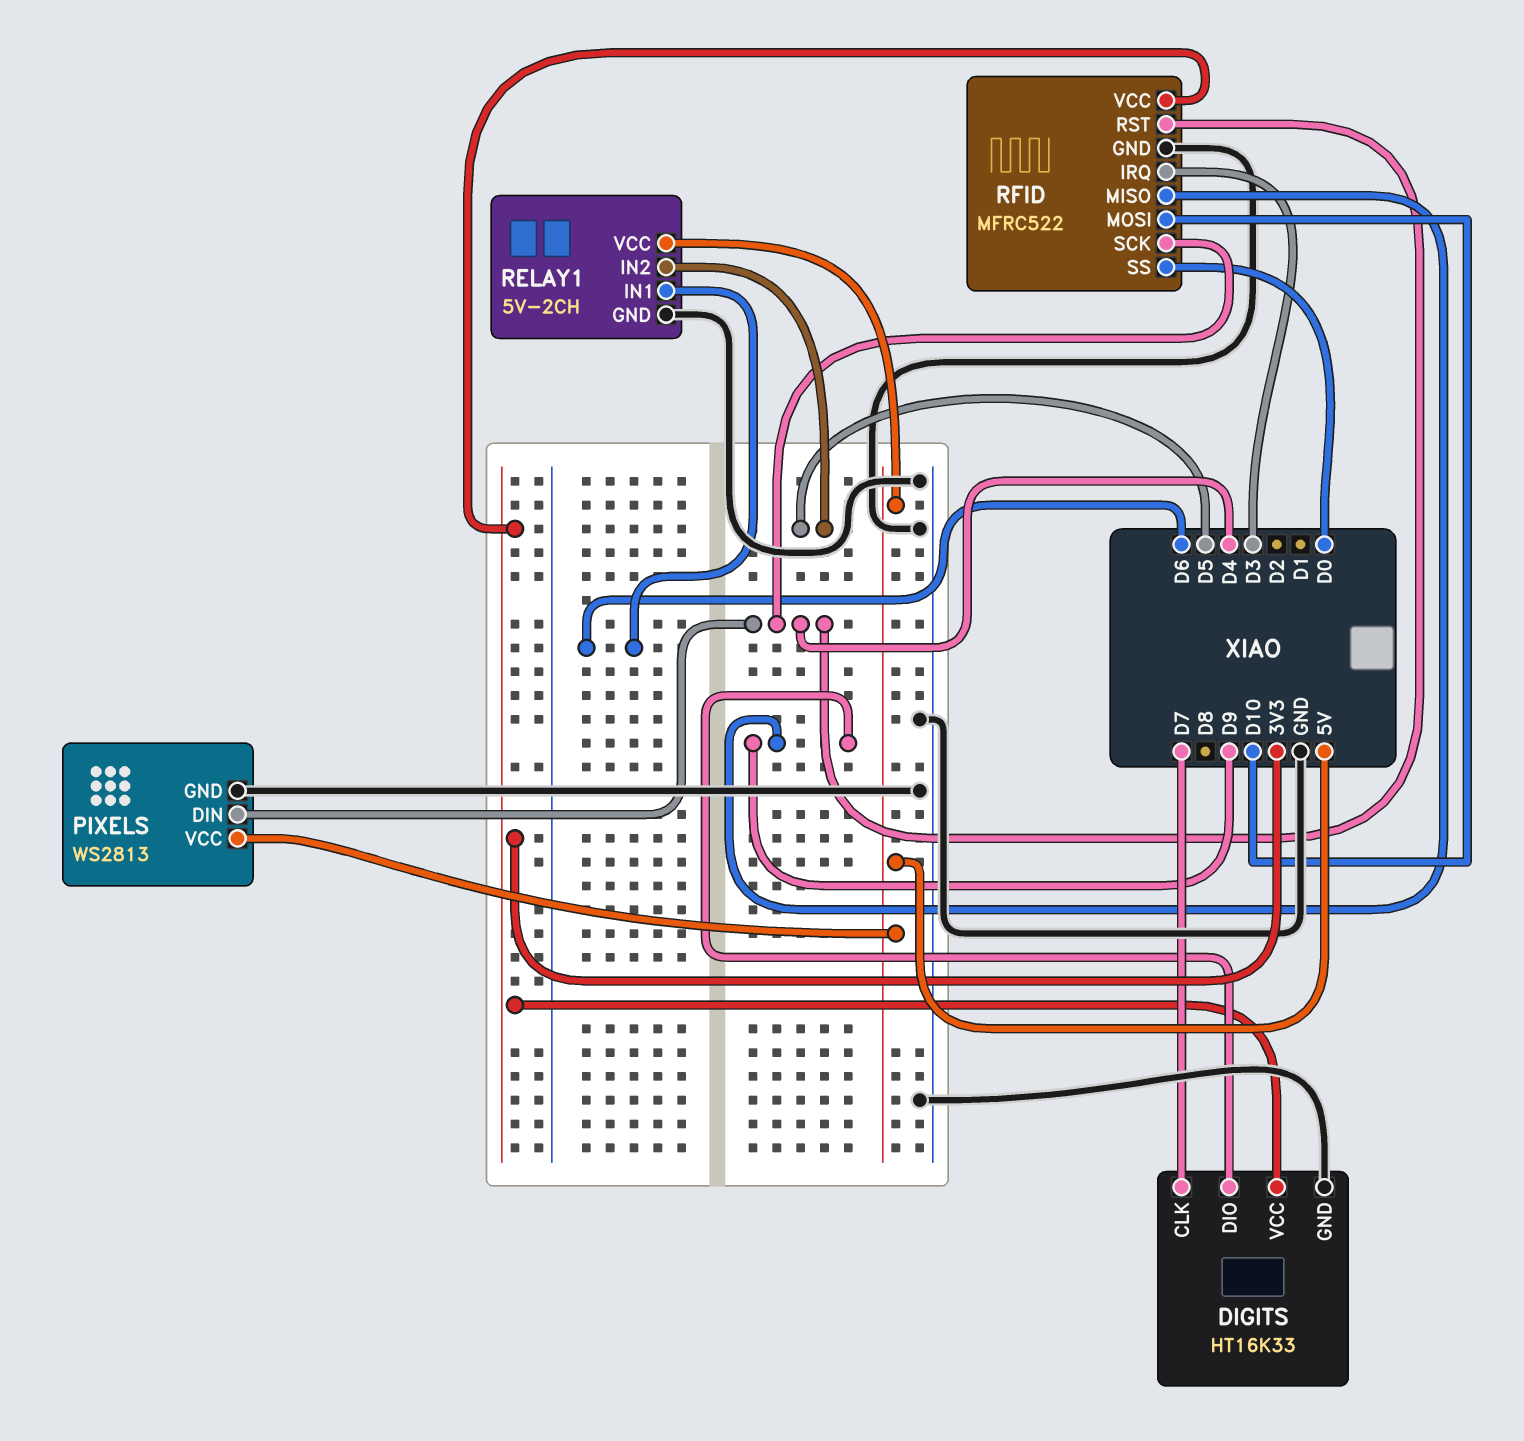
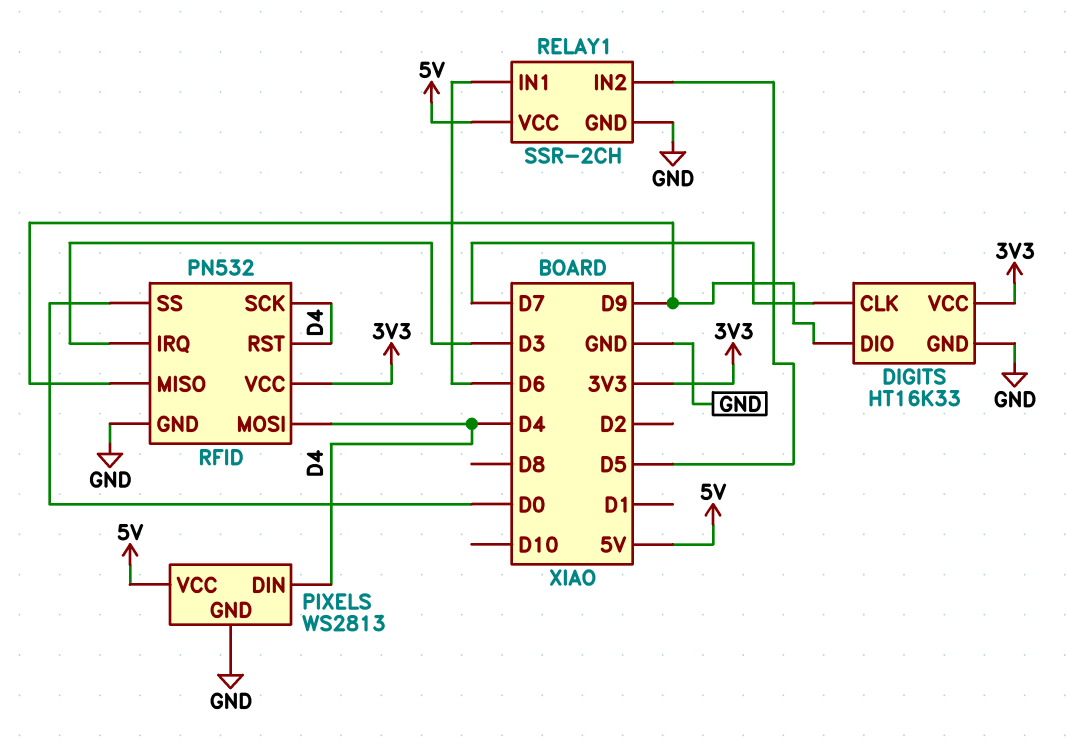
RELAY1: 5V-2CH -> SSR-2CH
RFID: MFRC522 -> PN532
RFID pin MOSI: D10 -> D4

